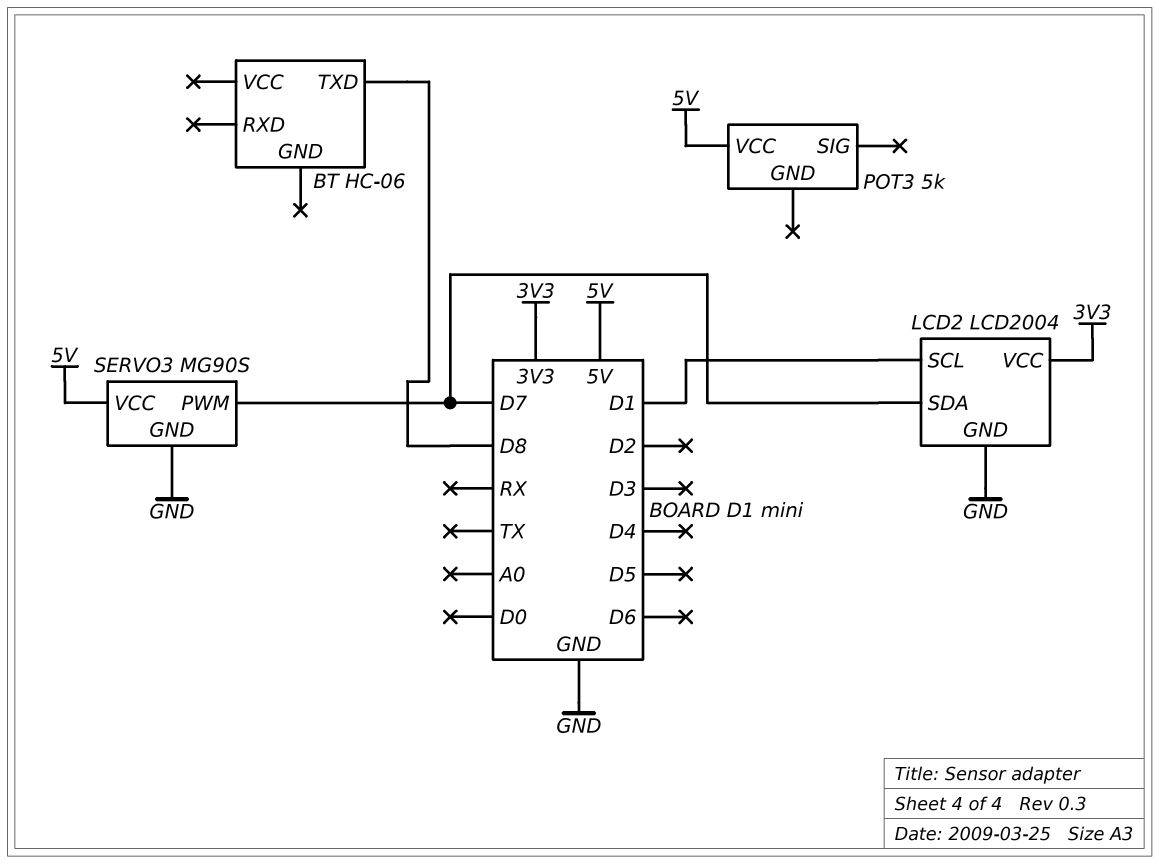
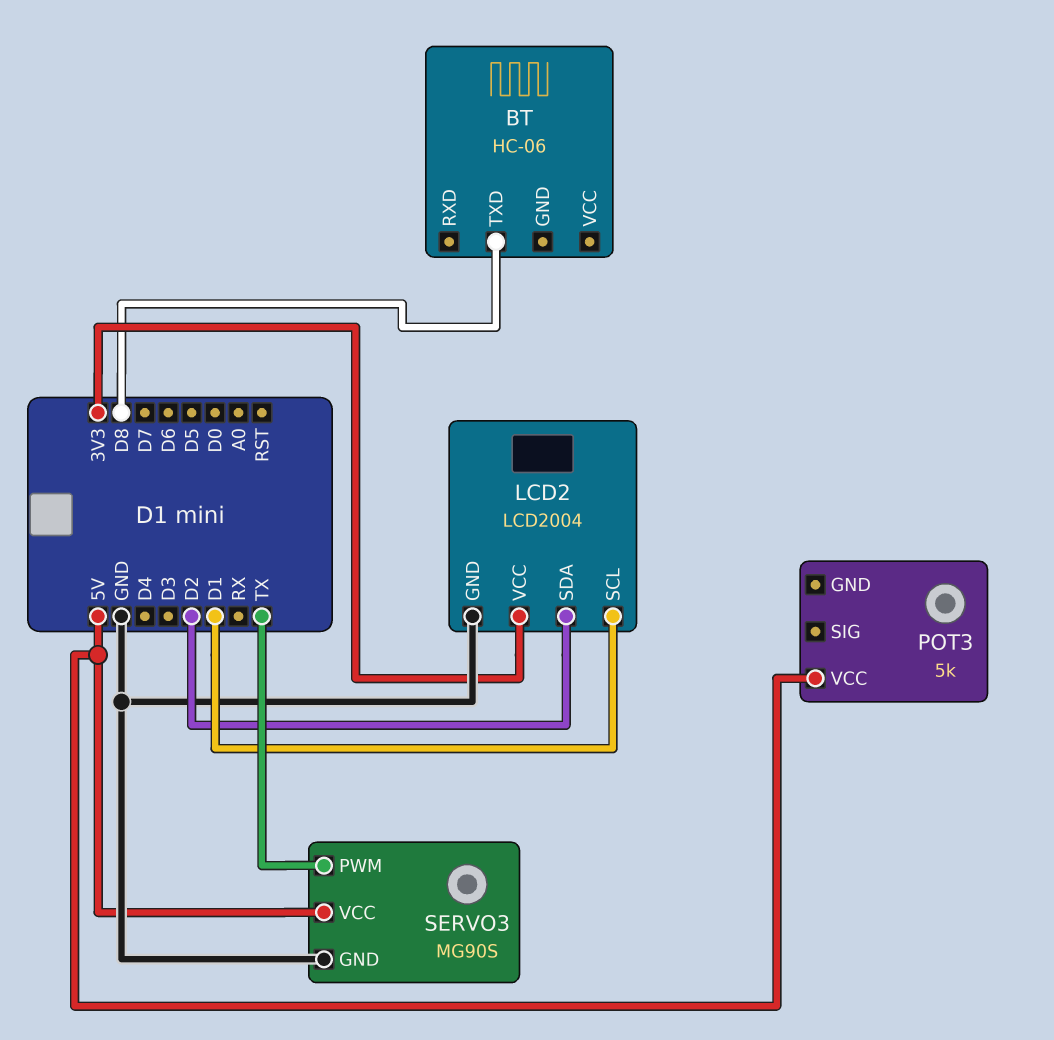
LCD2 pin SDA: D7 -> D2
SERVO3 pin PWM: D7 -> TX

